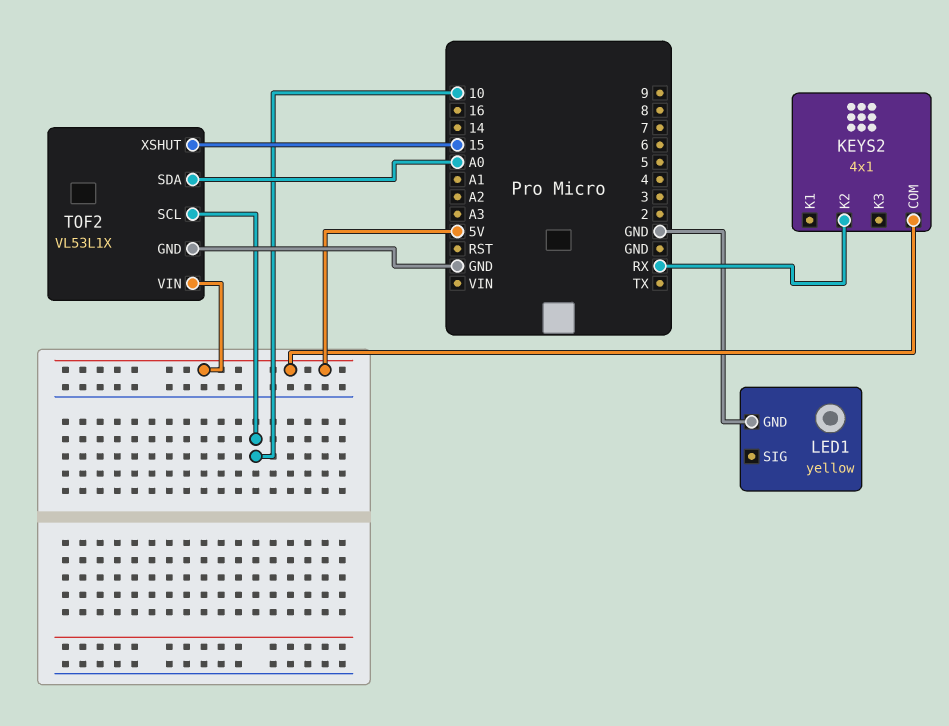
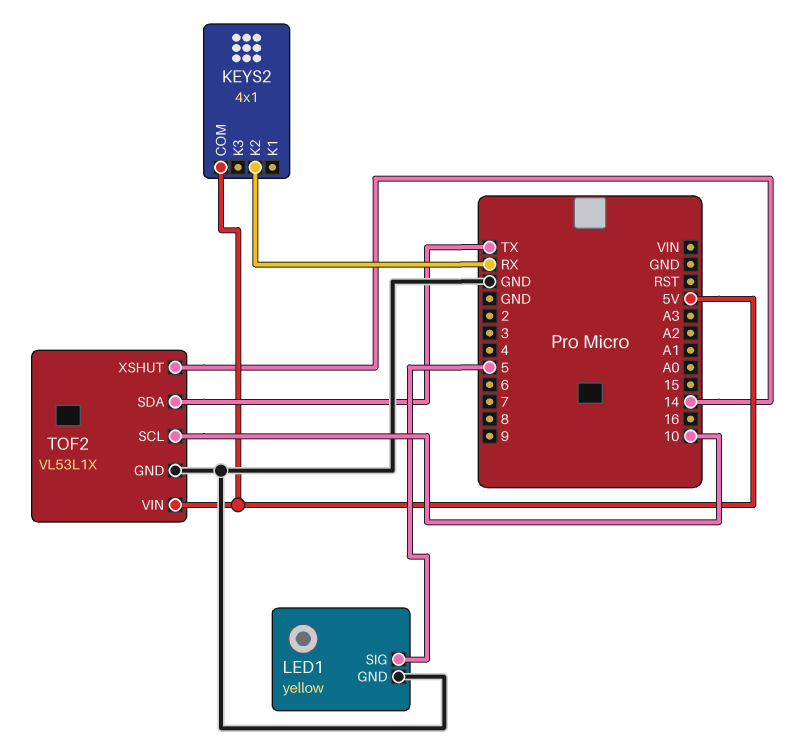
LED1 pin SIG: none -> 5
TOF2 pin SDA: A0 -> TX
TOF2 pin XSHUT: 15 -> 14

